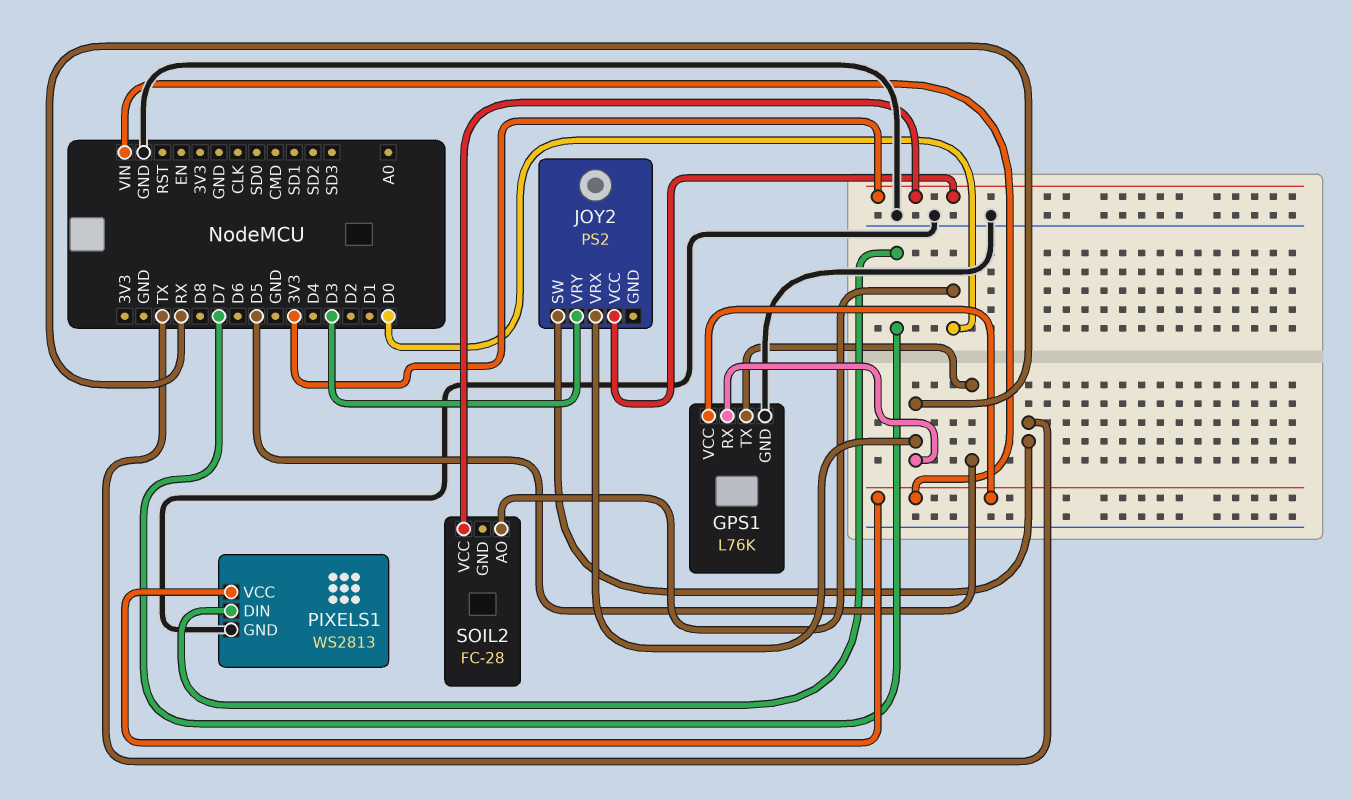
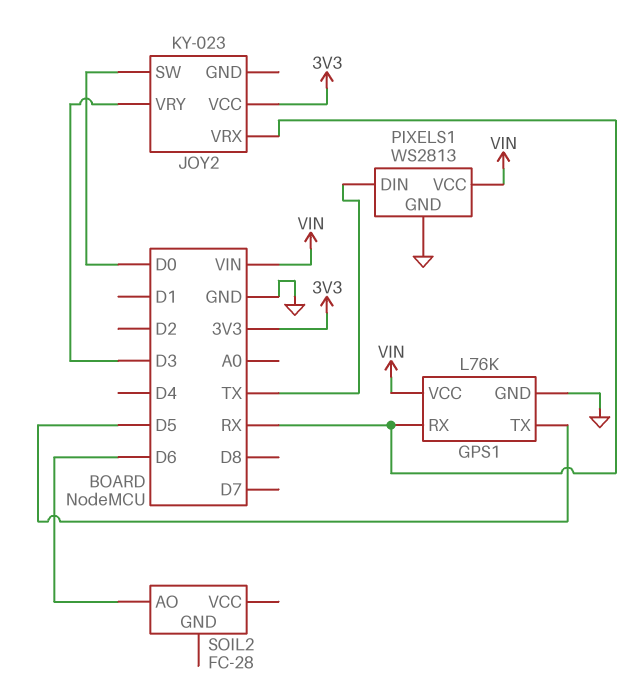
JOY2: PS2 -> KY-023
JOY2 pin SW: TX -> D0
PIXELS1 pin DIN: D7 -> TX
SOIL2 pin AO: D0 -> D6
SOIL2 pin VCC: 3V3 -> none

